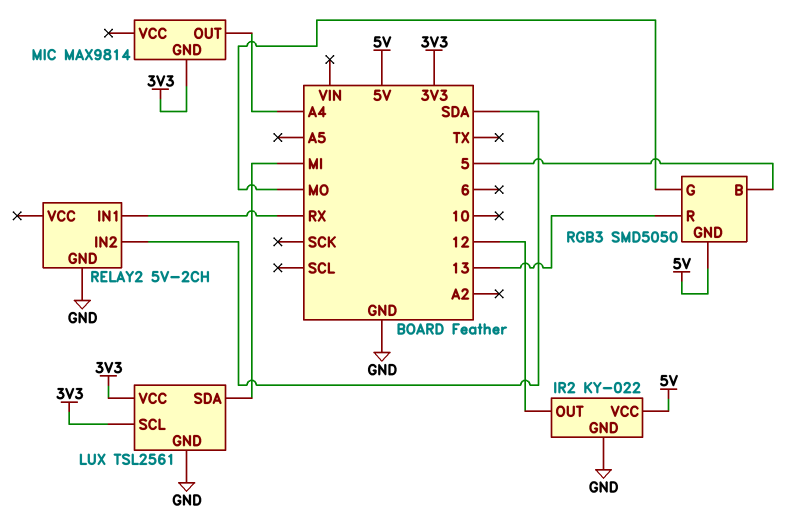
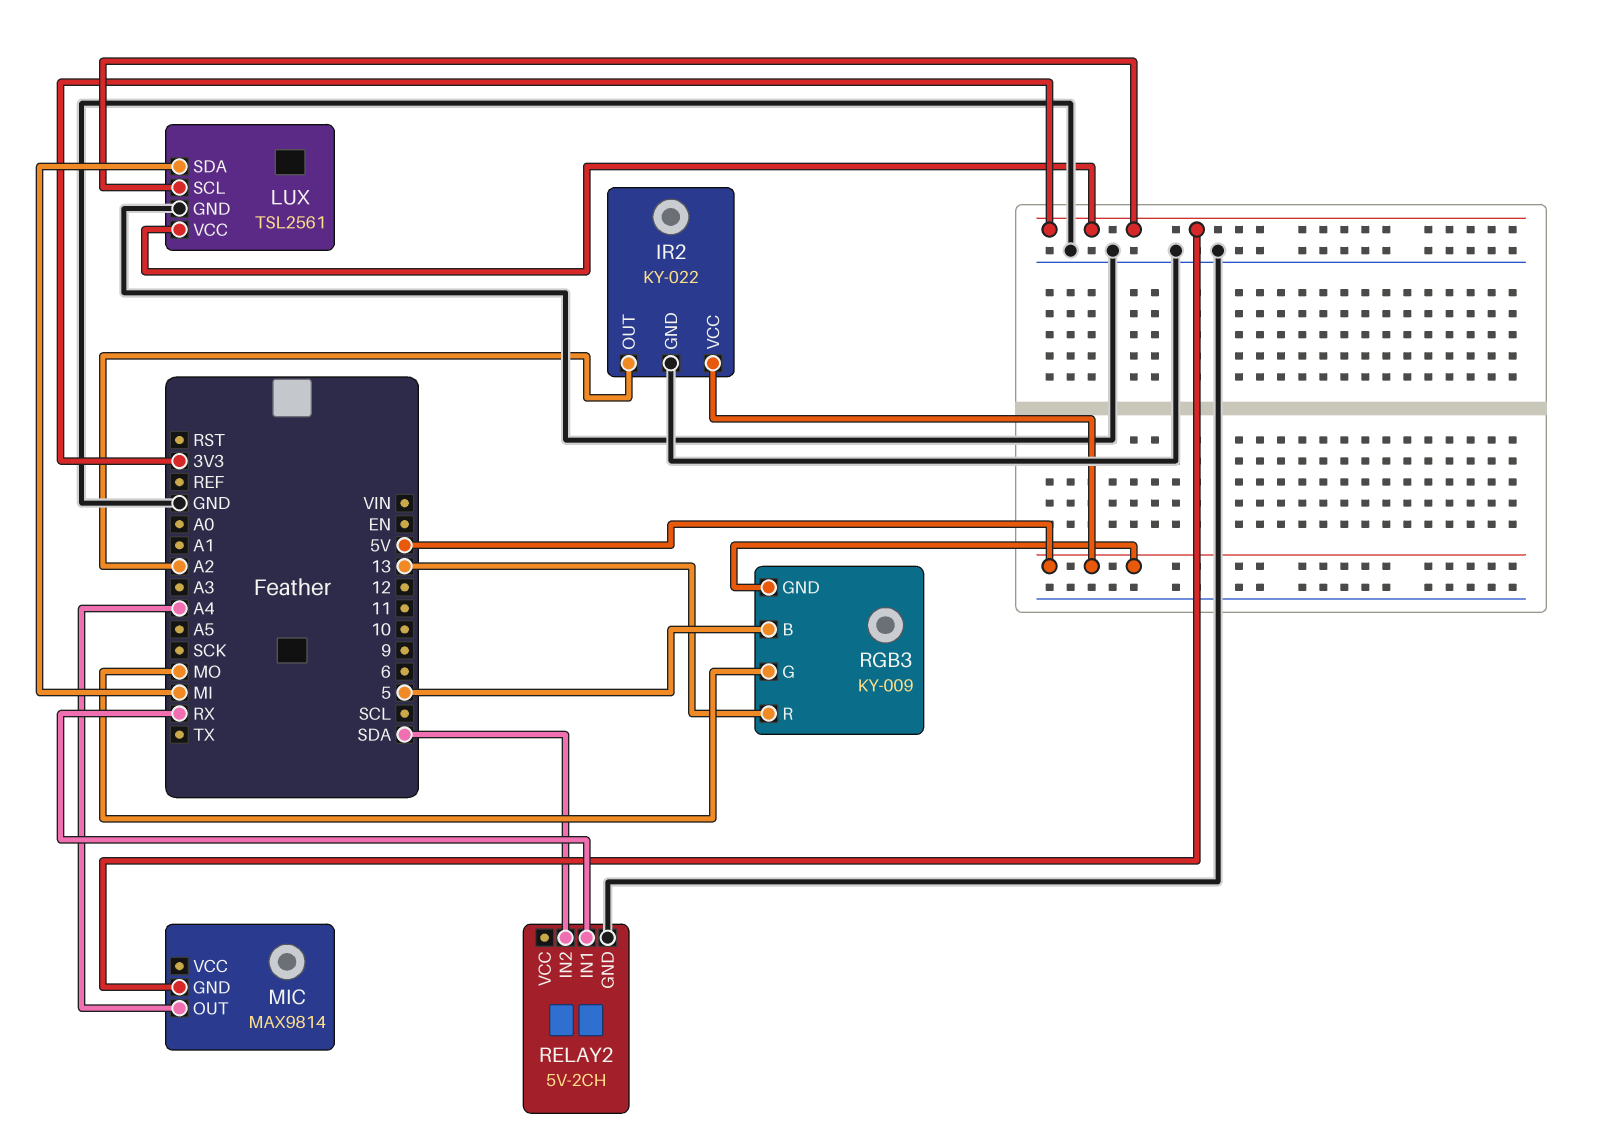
IR2 pin OUT: 12 -> A2
RGB3: SMD5050 -> KY-009

